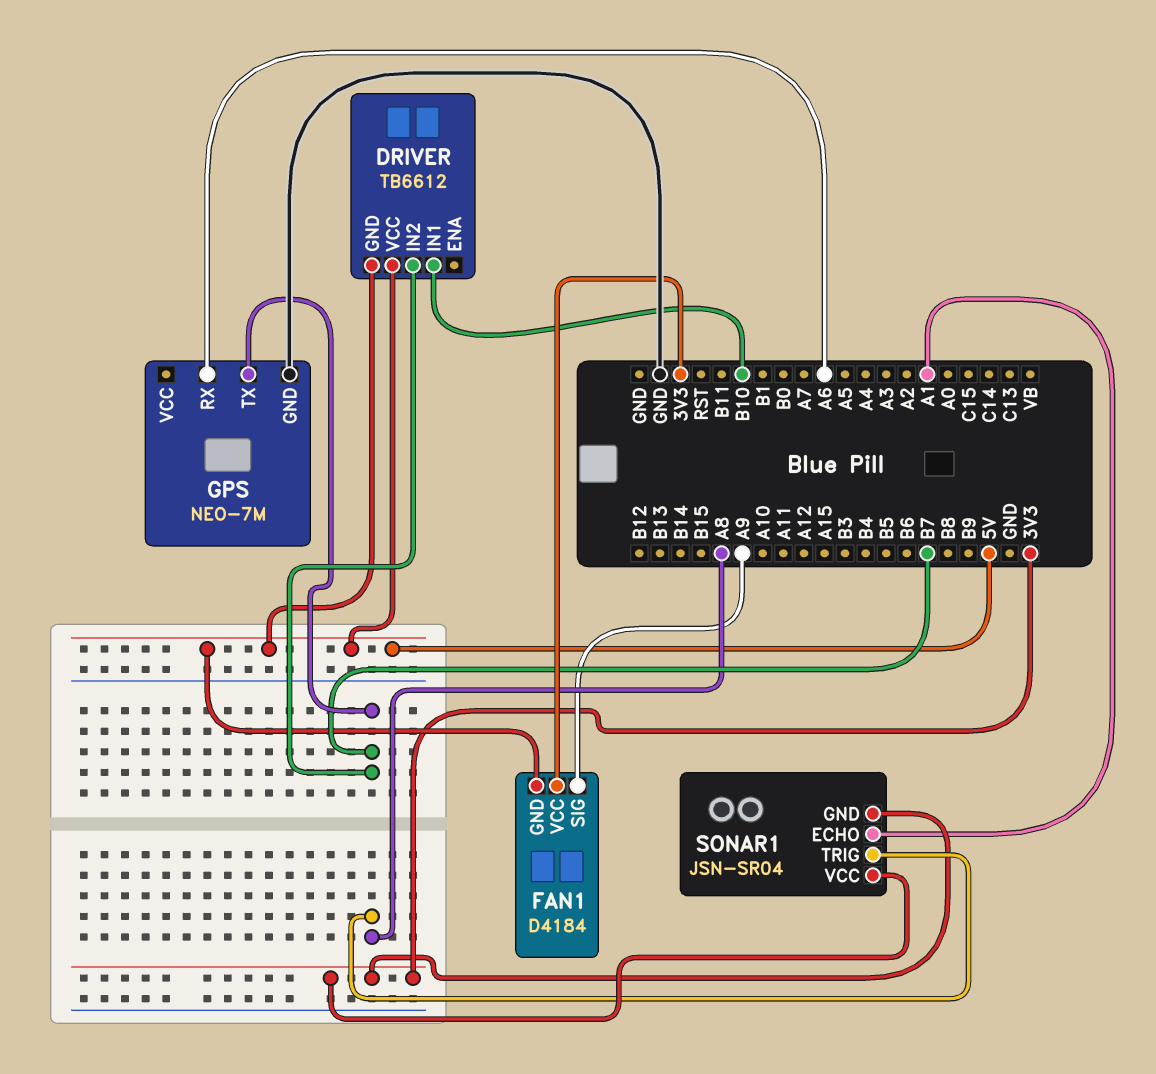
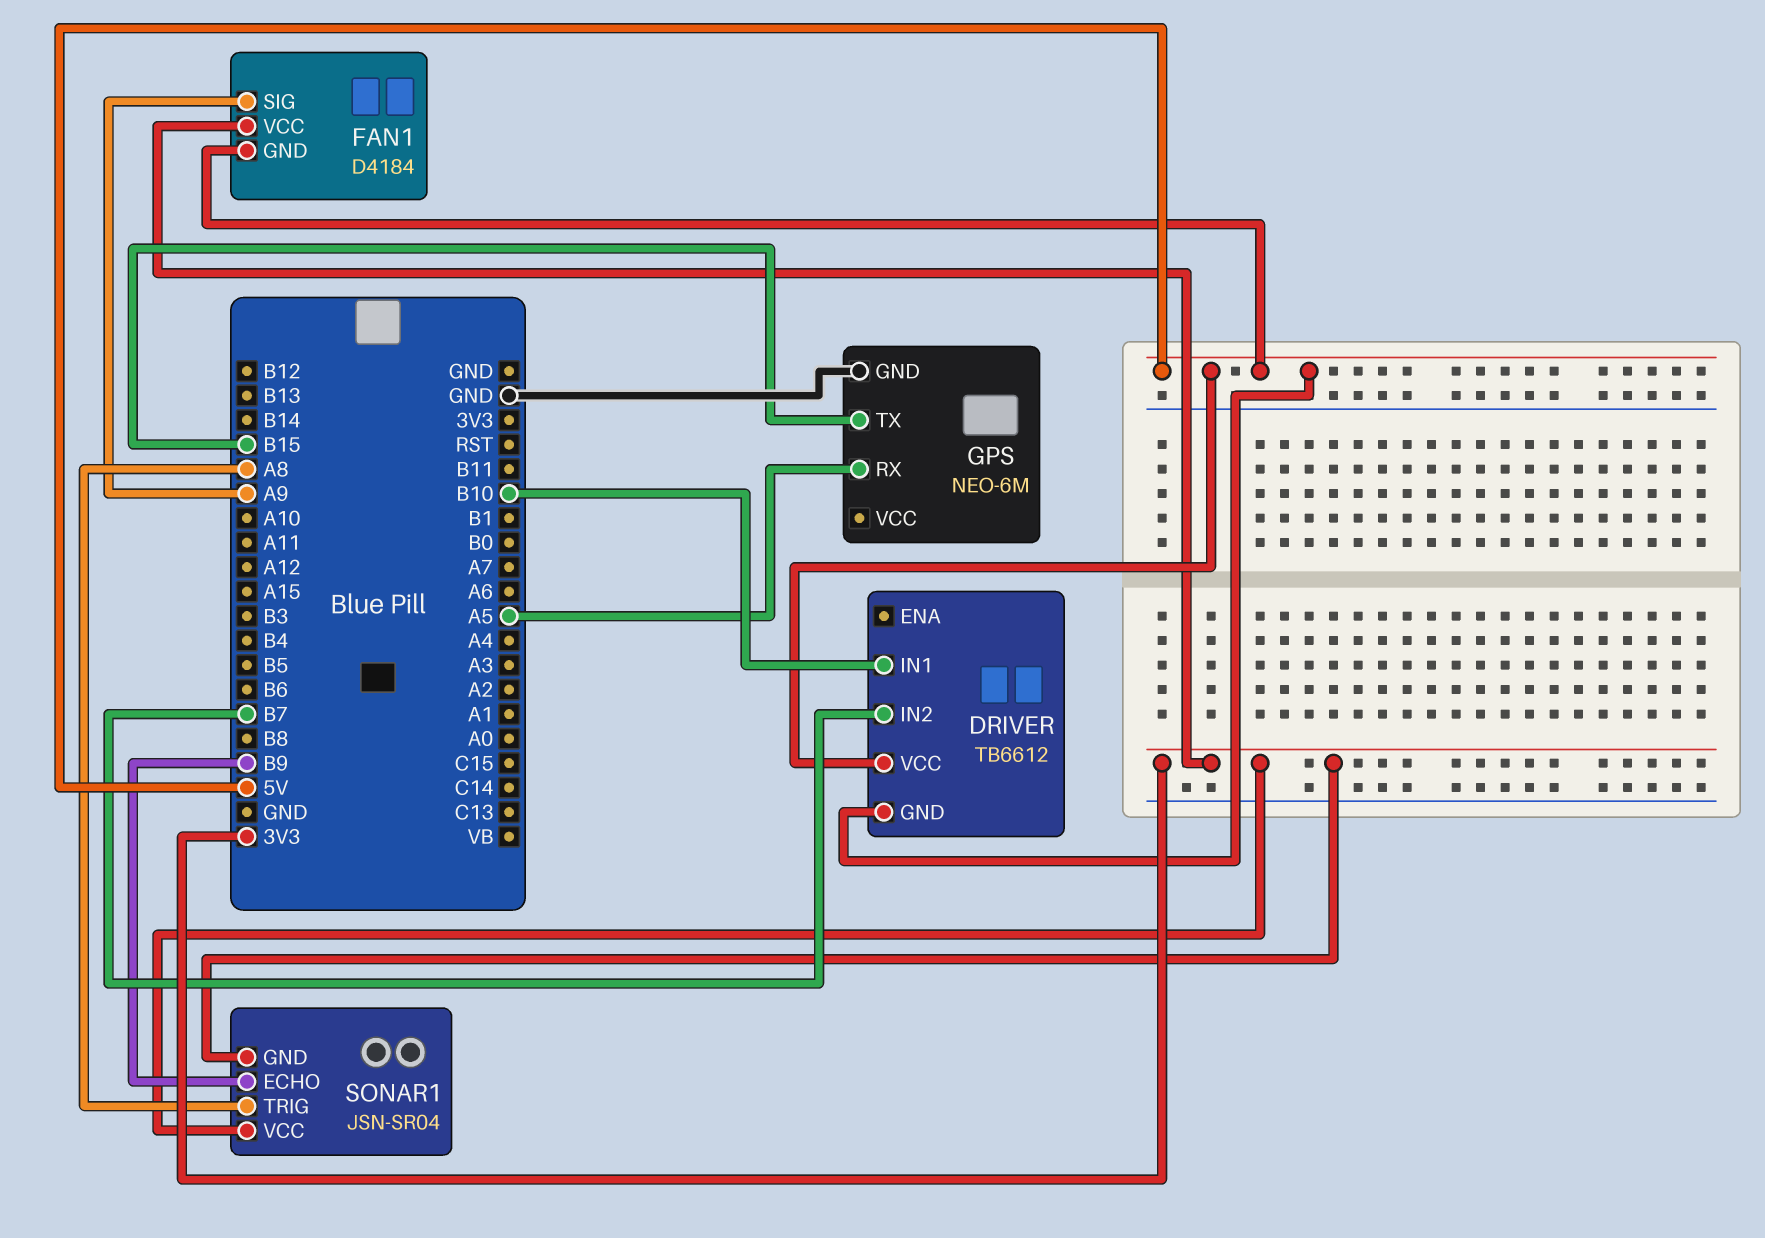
GPS: NEO-7M -> NEO-6M
GPS pin RX: A6 -> A5
GPS pin TX: B7 -> B15
SONAR1 pin ECHO: A1 -> B9

